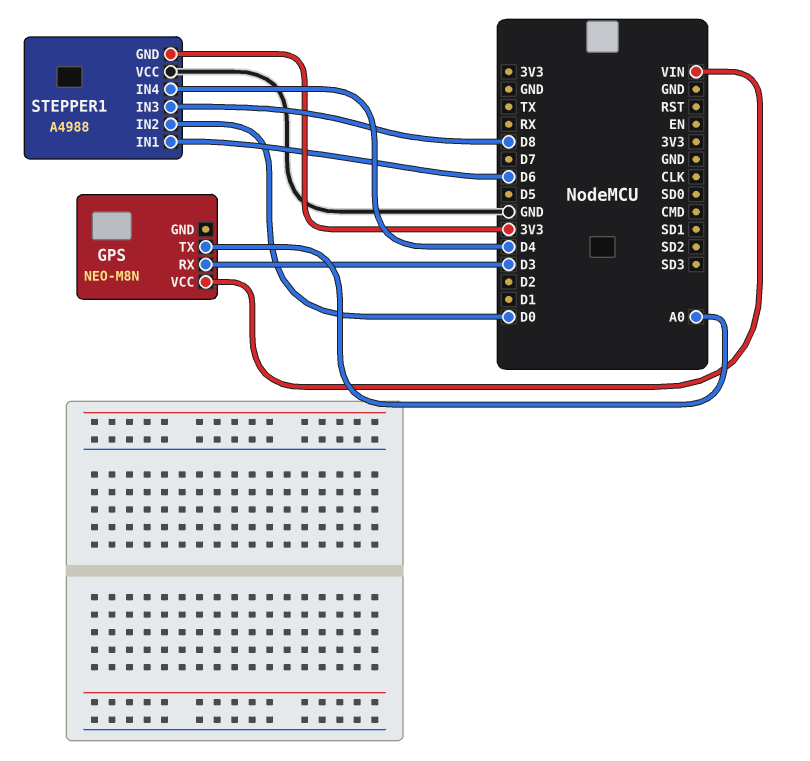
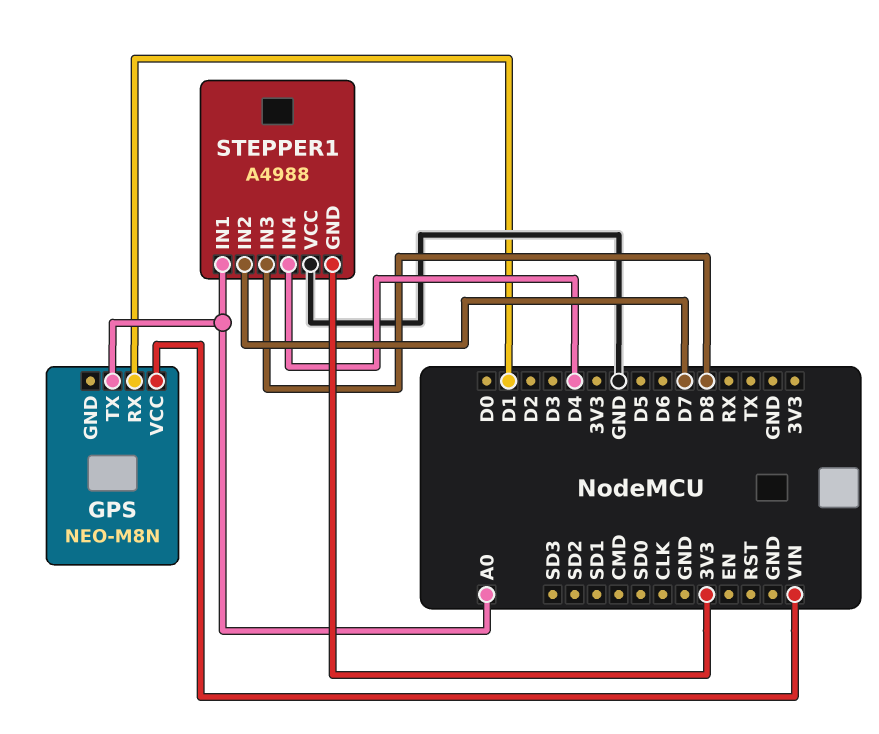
GPS pin RX: D3 -> D1
STEPPER1 pin IN1: D6 -> A0
STEPPER1 pin IN2: D0 -> D7

